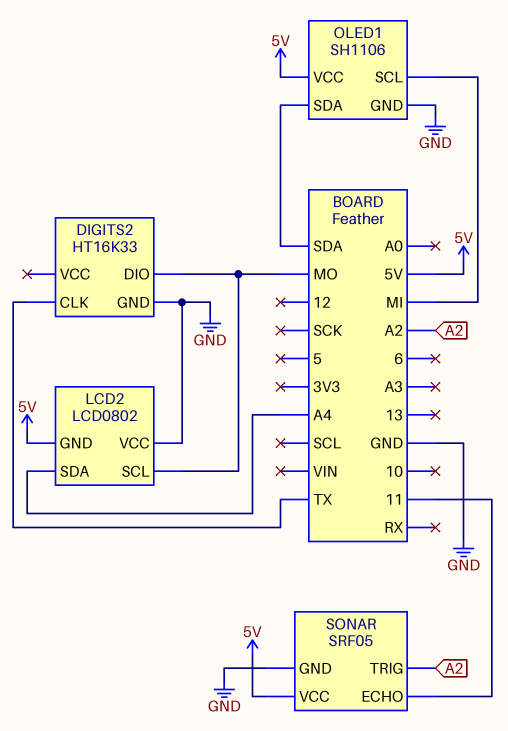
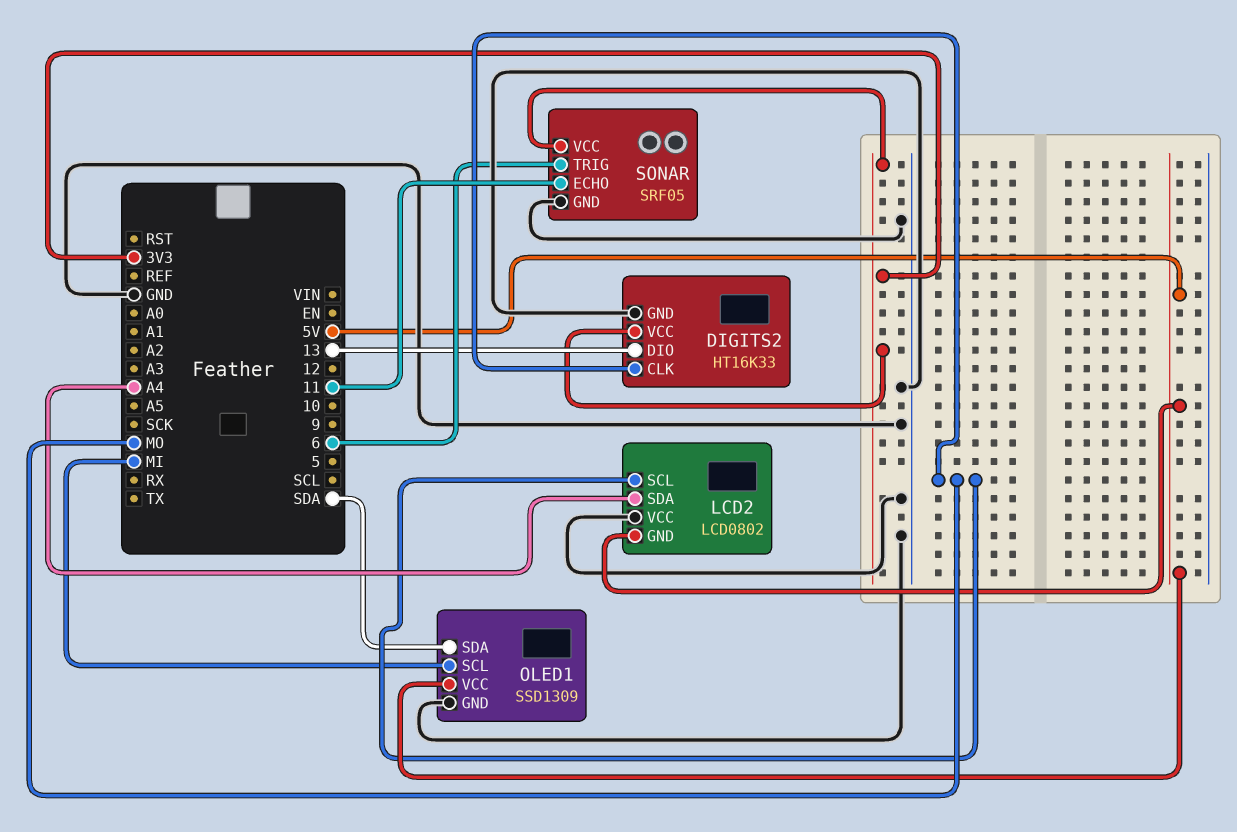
DIGITS2 pin CLK: TX -> MO
DIGITS2 pin DIO: MO -> 13
DIGITS2 pin VCC: none -> 3V3
OLED1: SH1106 -> SSD1309
SONAR pin TRIG: A2 -> 6
SONAR pin VCC: 5V -> 3V3

